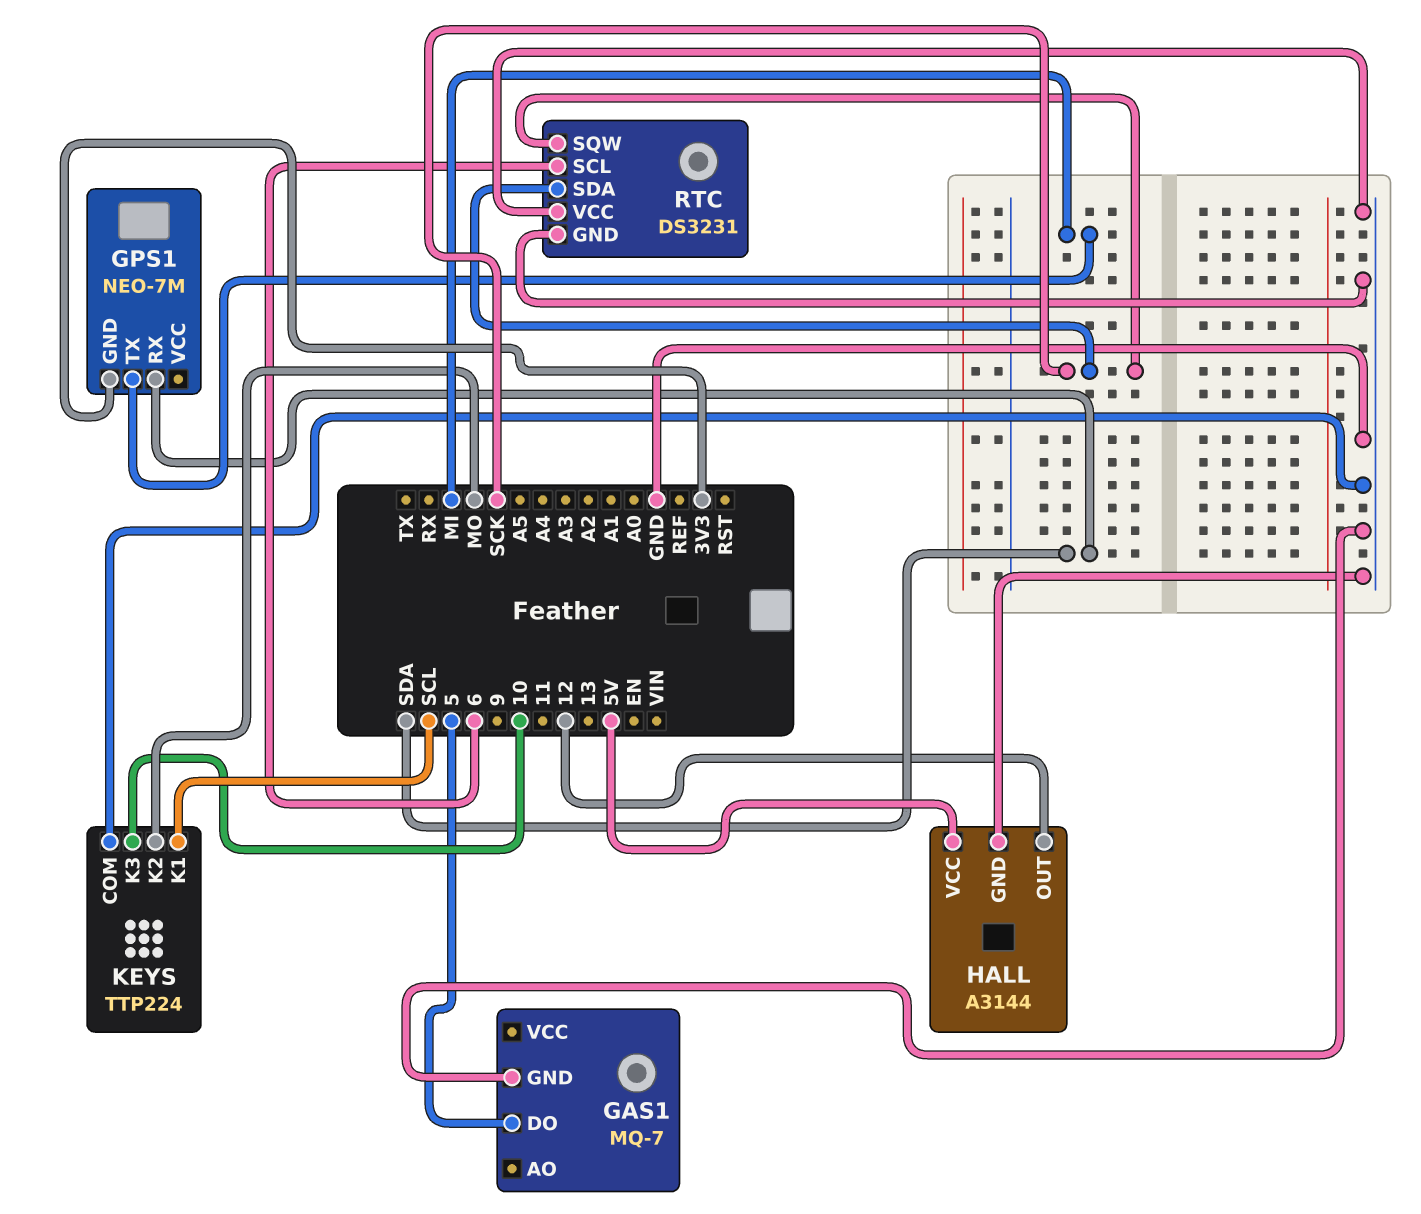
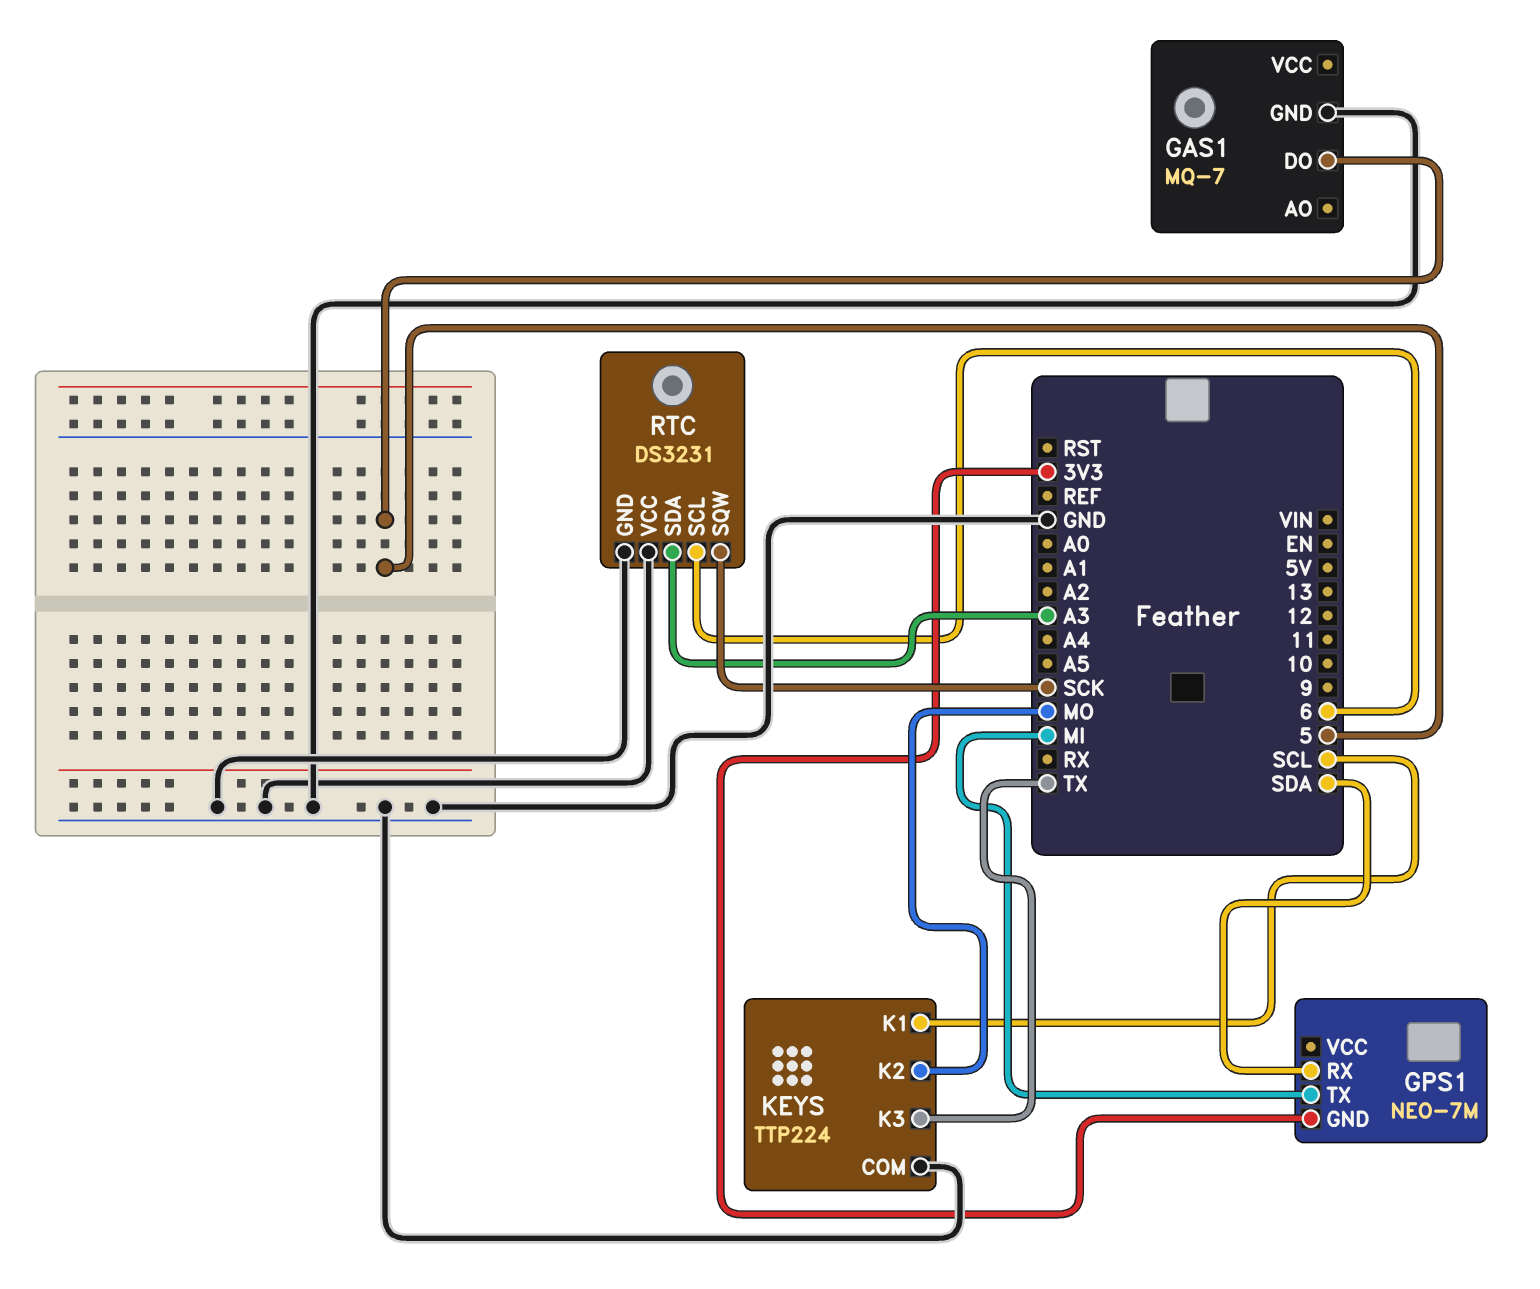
HALL: A3144 -> none
HALL pin GND: GND -> none
HALL pin OUT: 12 -> none
HALL pin VCC: 5V -> none
KEYS pin K3: 10 -> TX
RTC pin SDA: SCK -> A3

